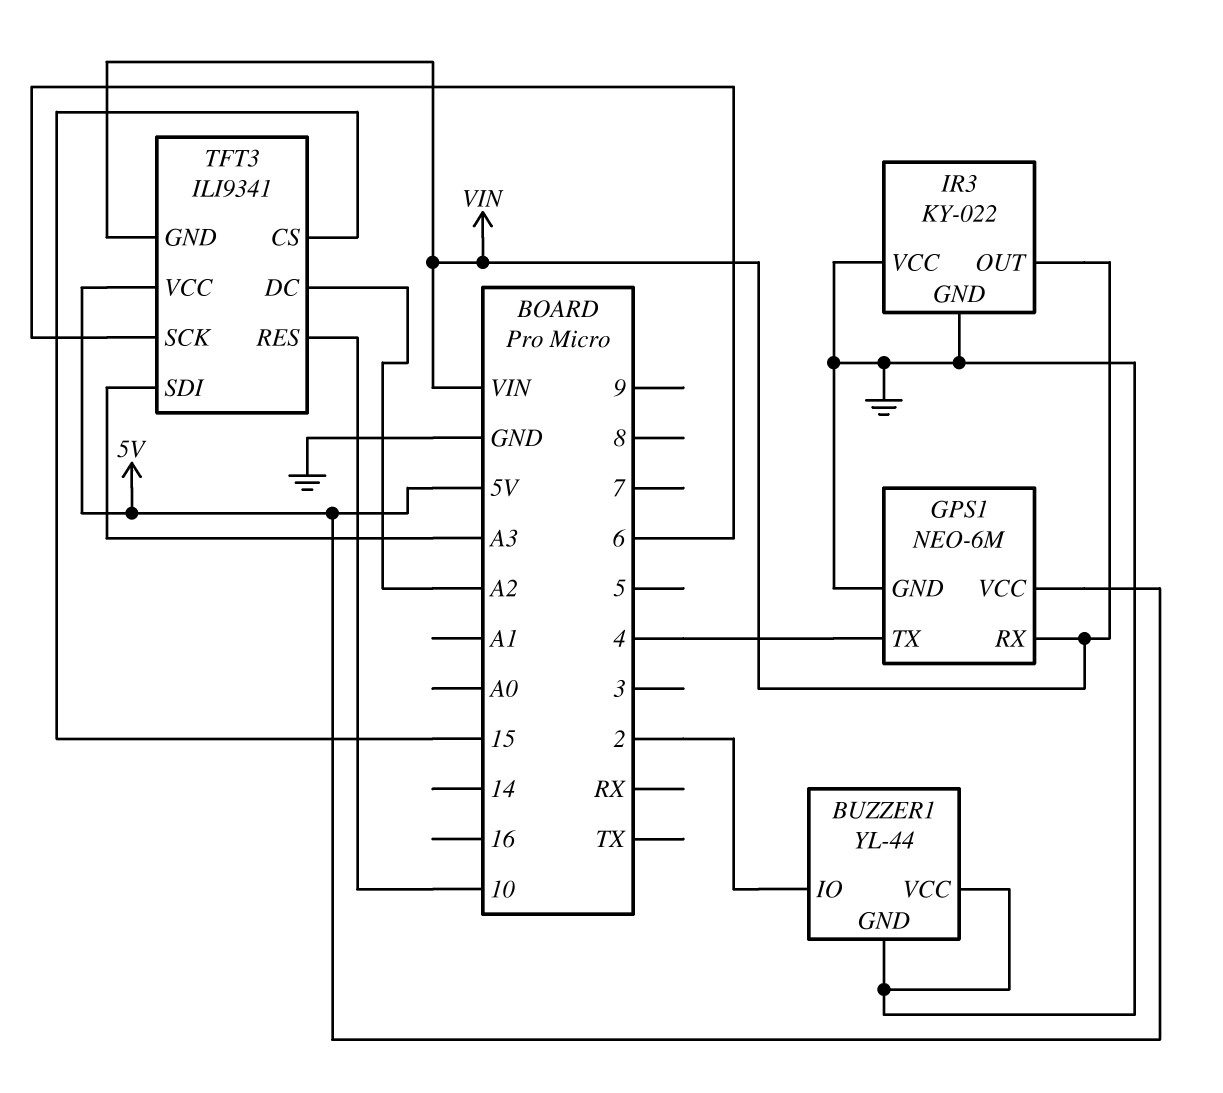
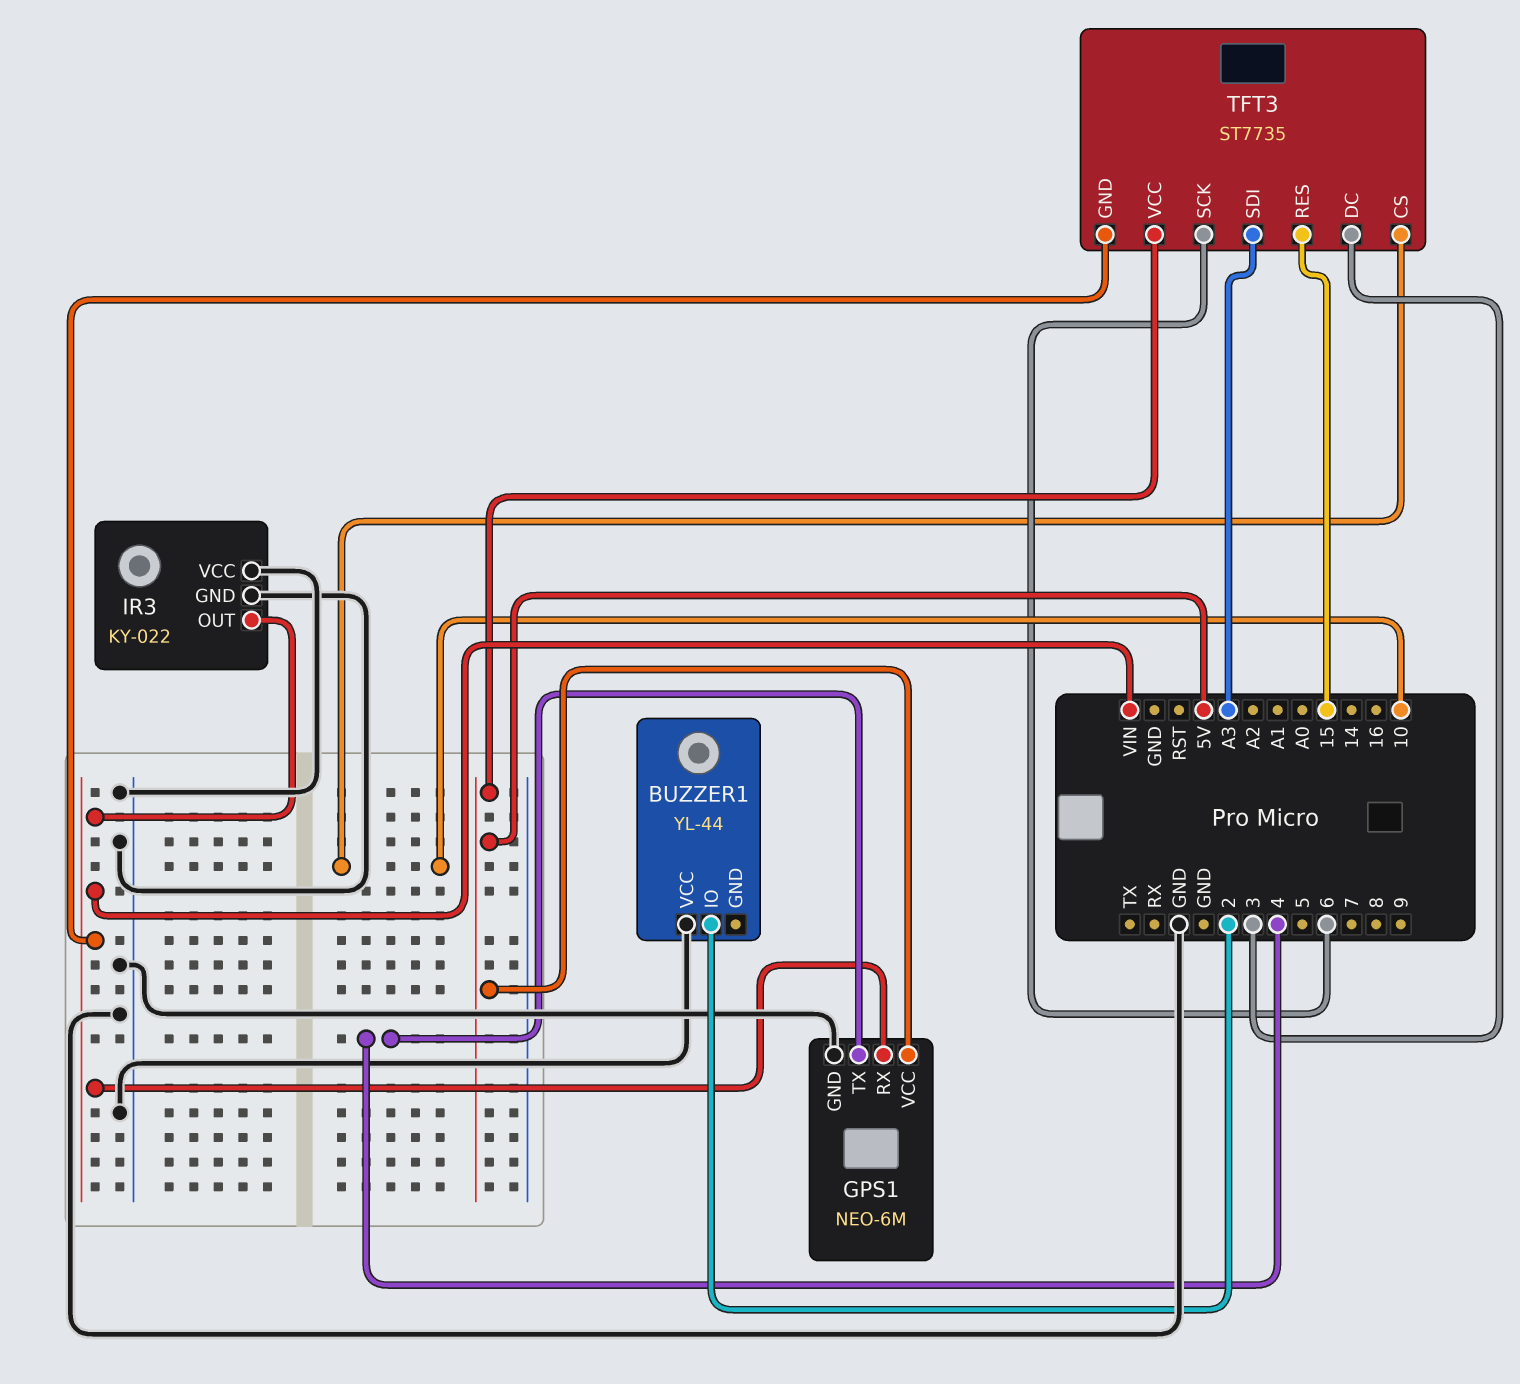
BUZZER1 pin GND: GND -> none
TFT3: ILI9341 -> ST7735
TFT3 pin CS: 15 -> 10
TFT3 pin DC: A2 -> 3
TFT3 pin RES: 10 -> 15

